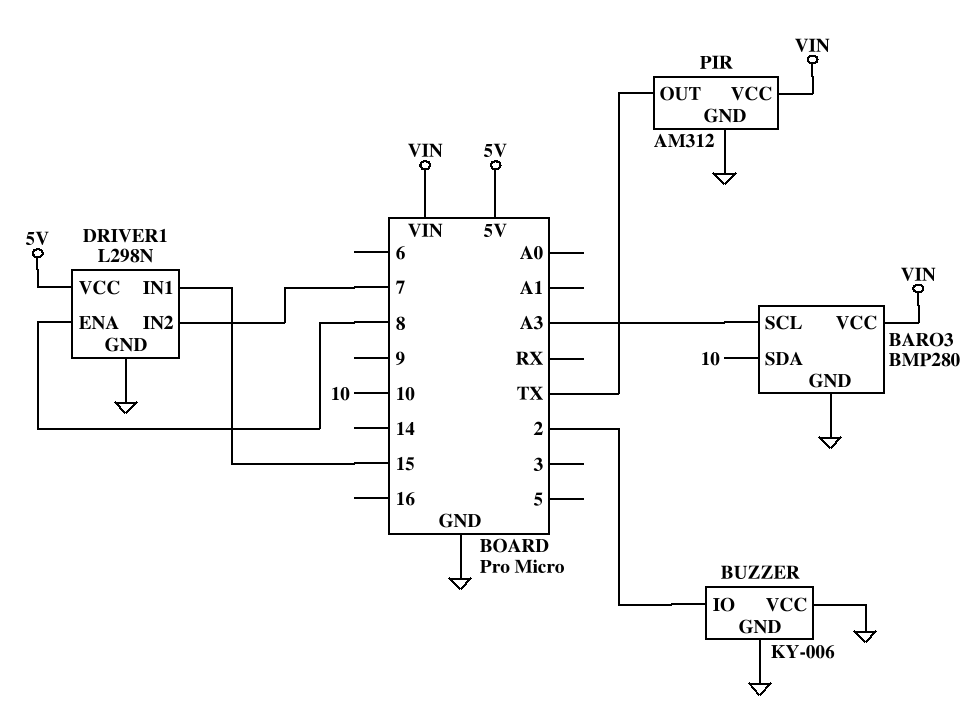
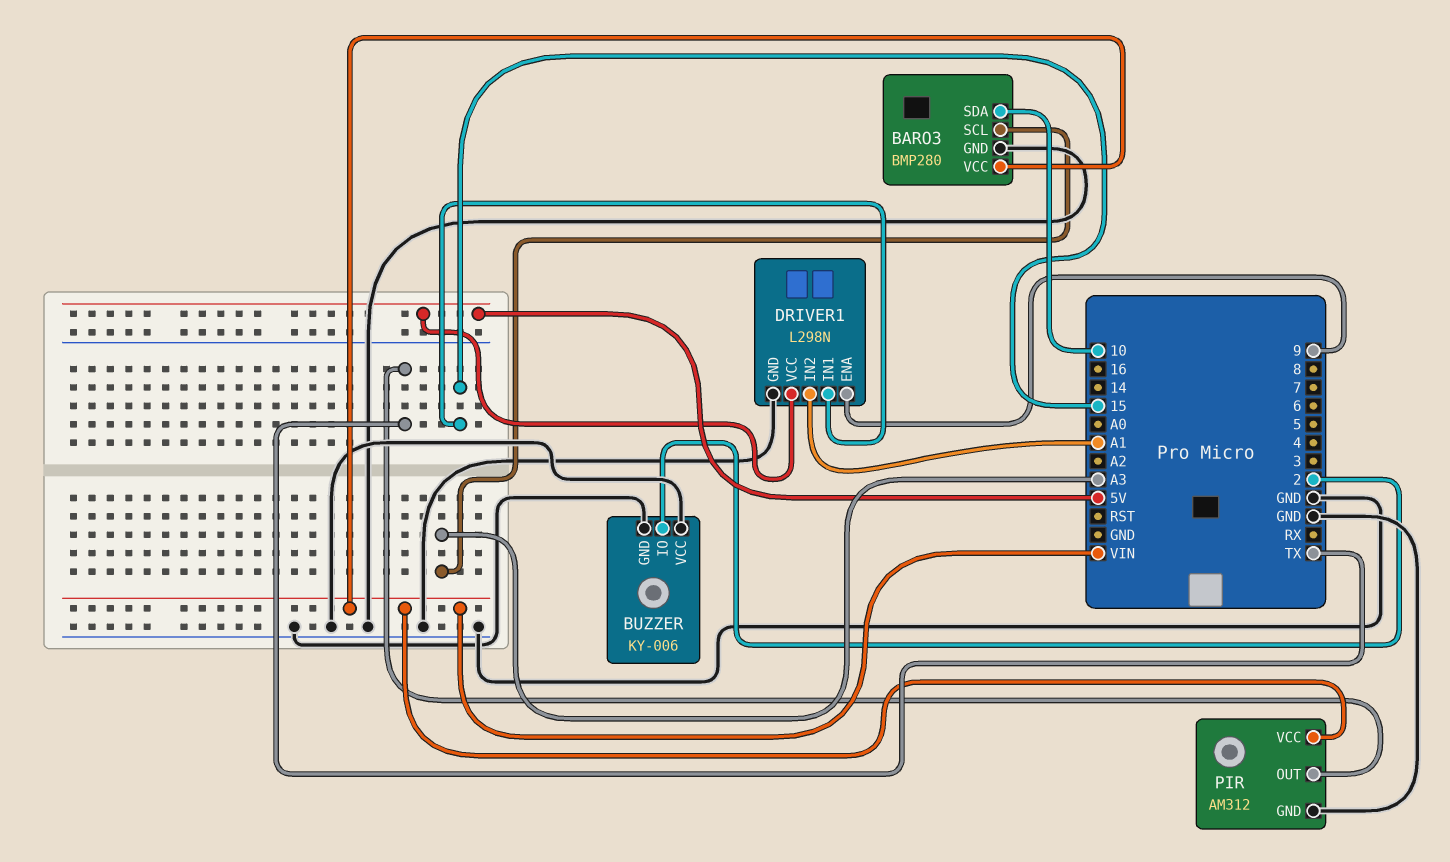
DRIVER1 pin ENA: 8 -> 9
DRIVER1 pin IN2: 7 -> A1

